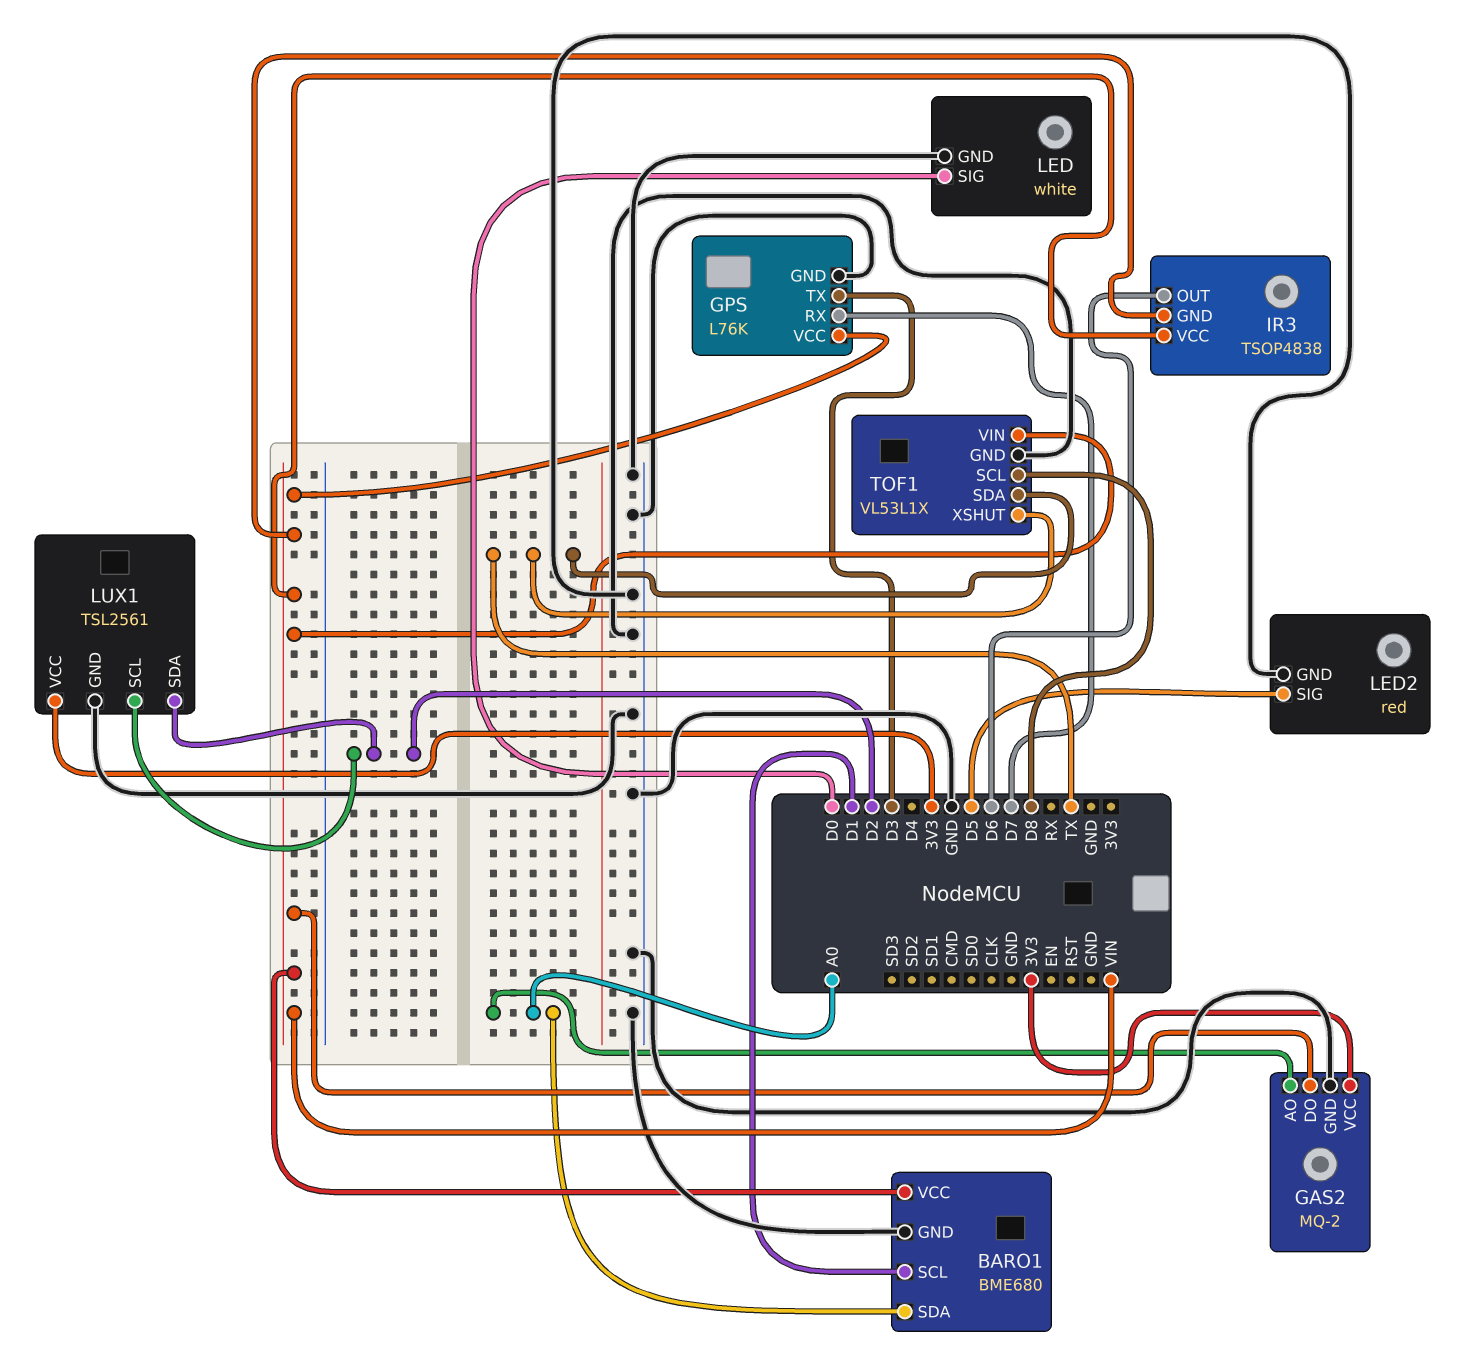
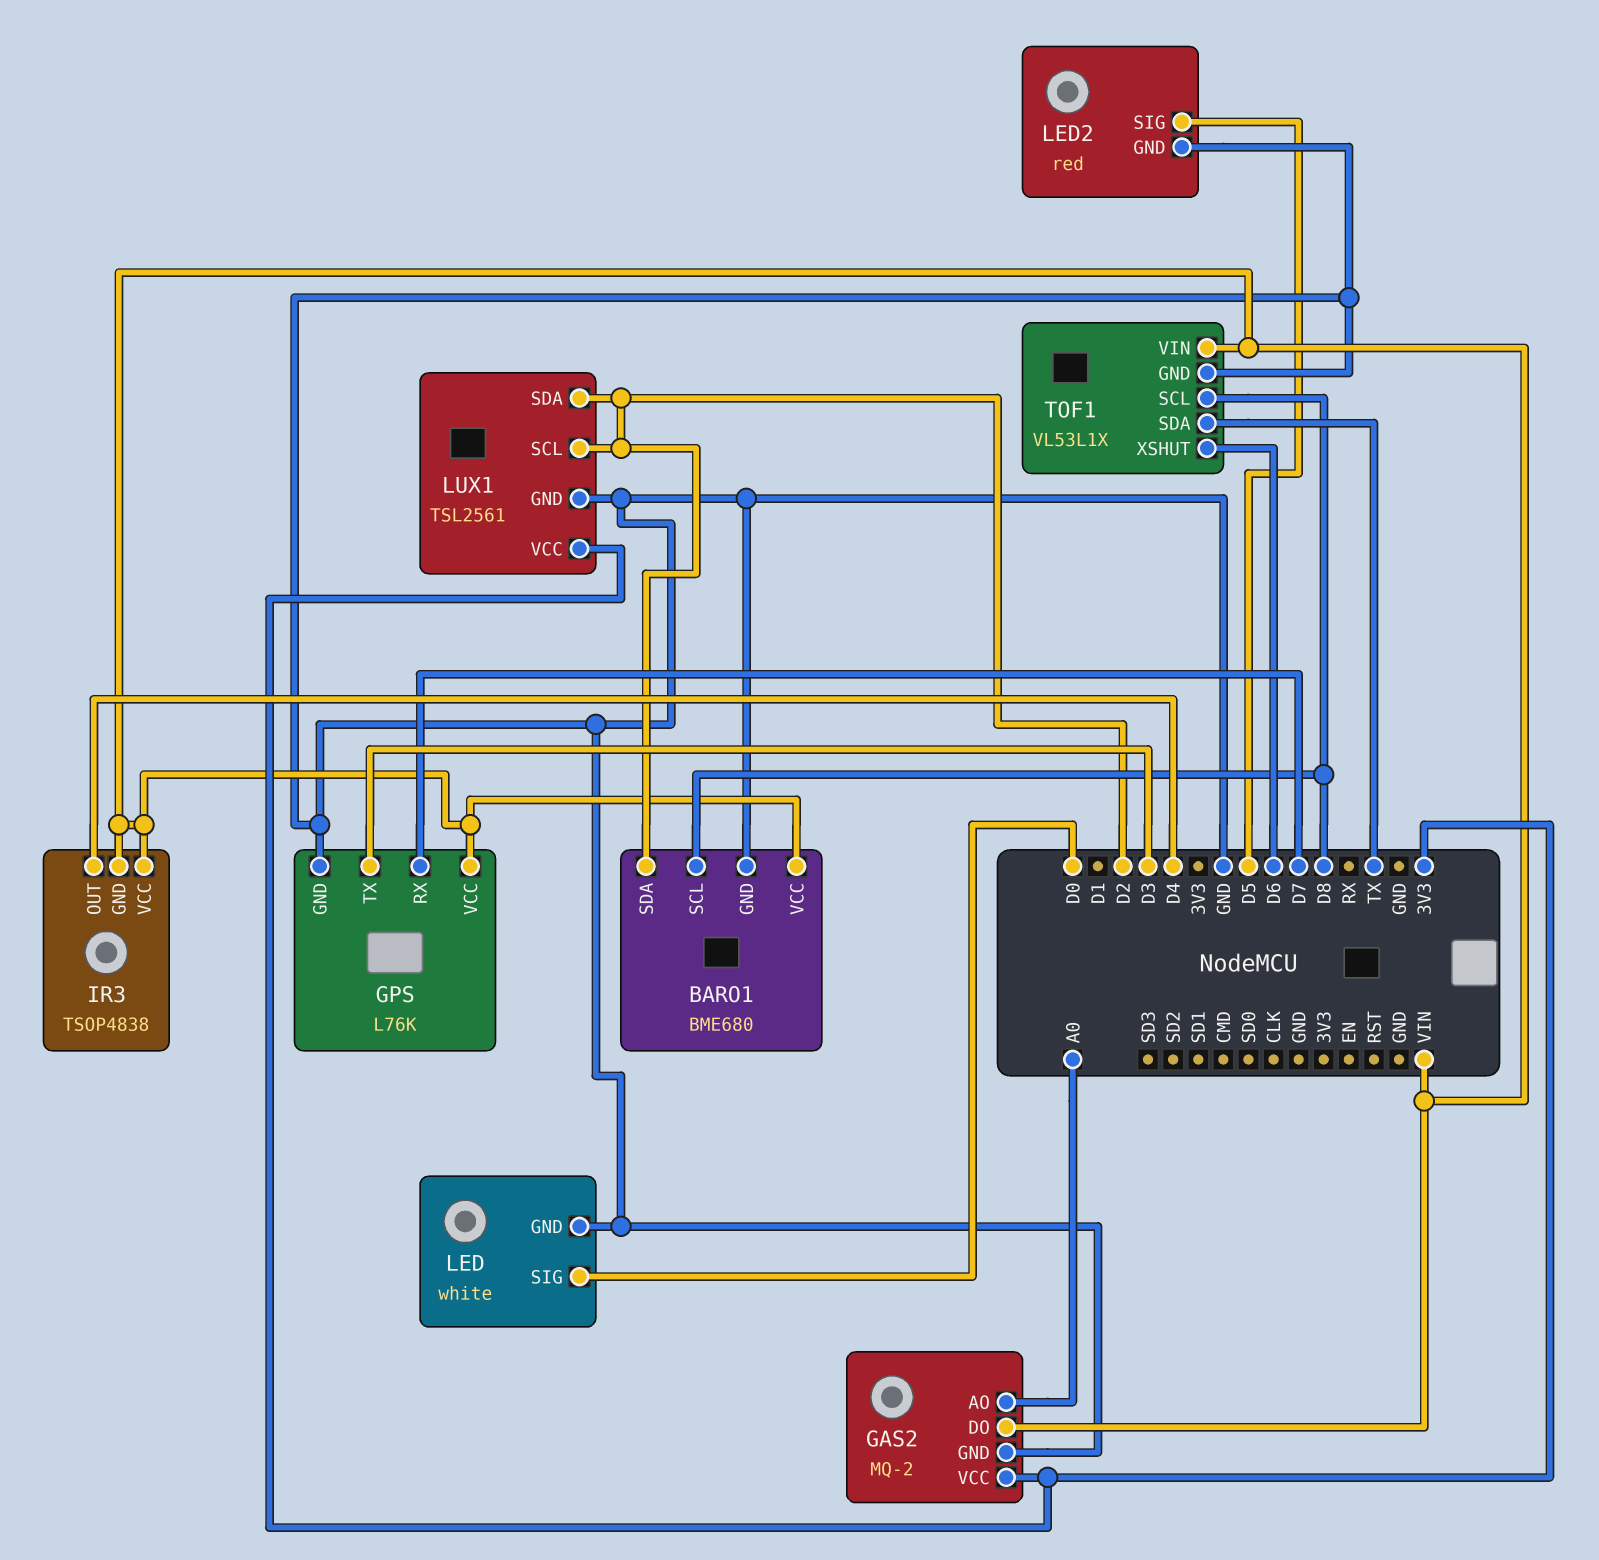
BARO1 pin SCL: D1 -> D8
BARO1 pin SDA: A0 -> D2
IR3 pin OUT: D6 -> D4
TOF1 pin XSHUT: TX -> D6

